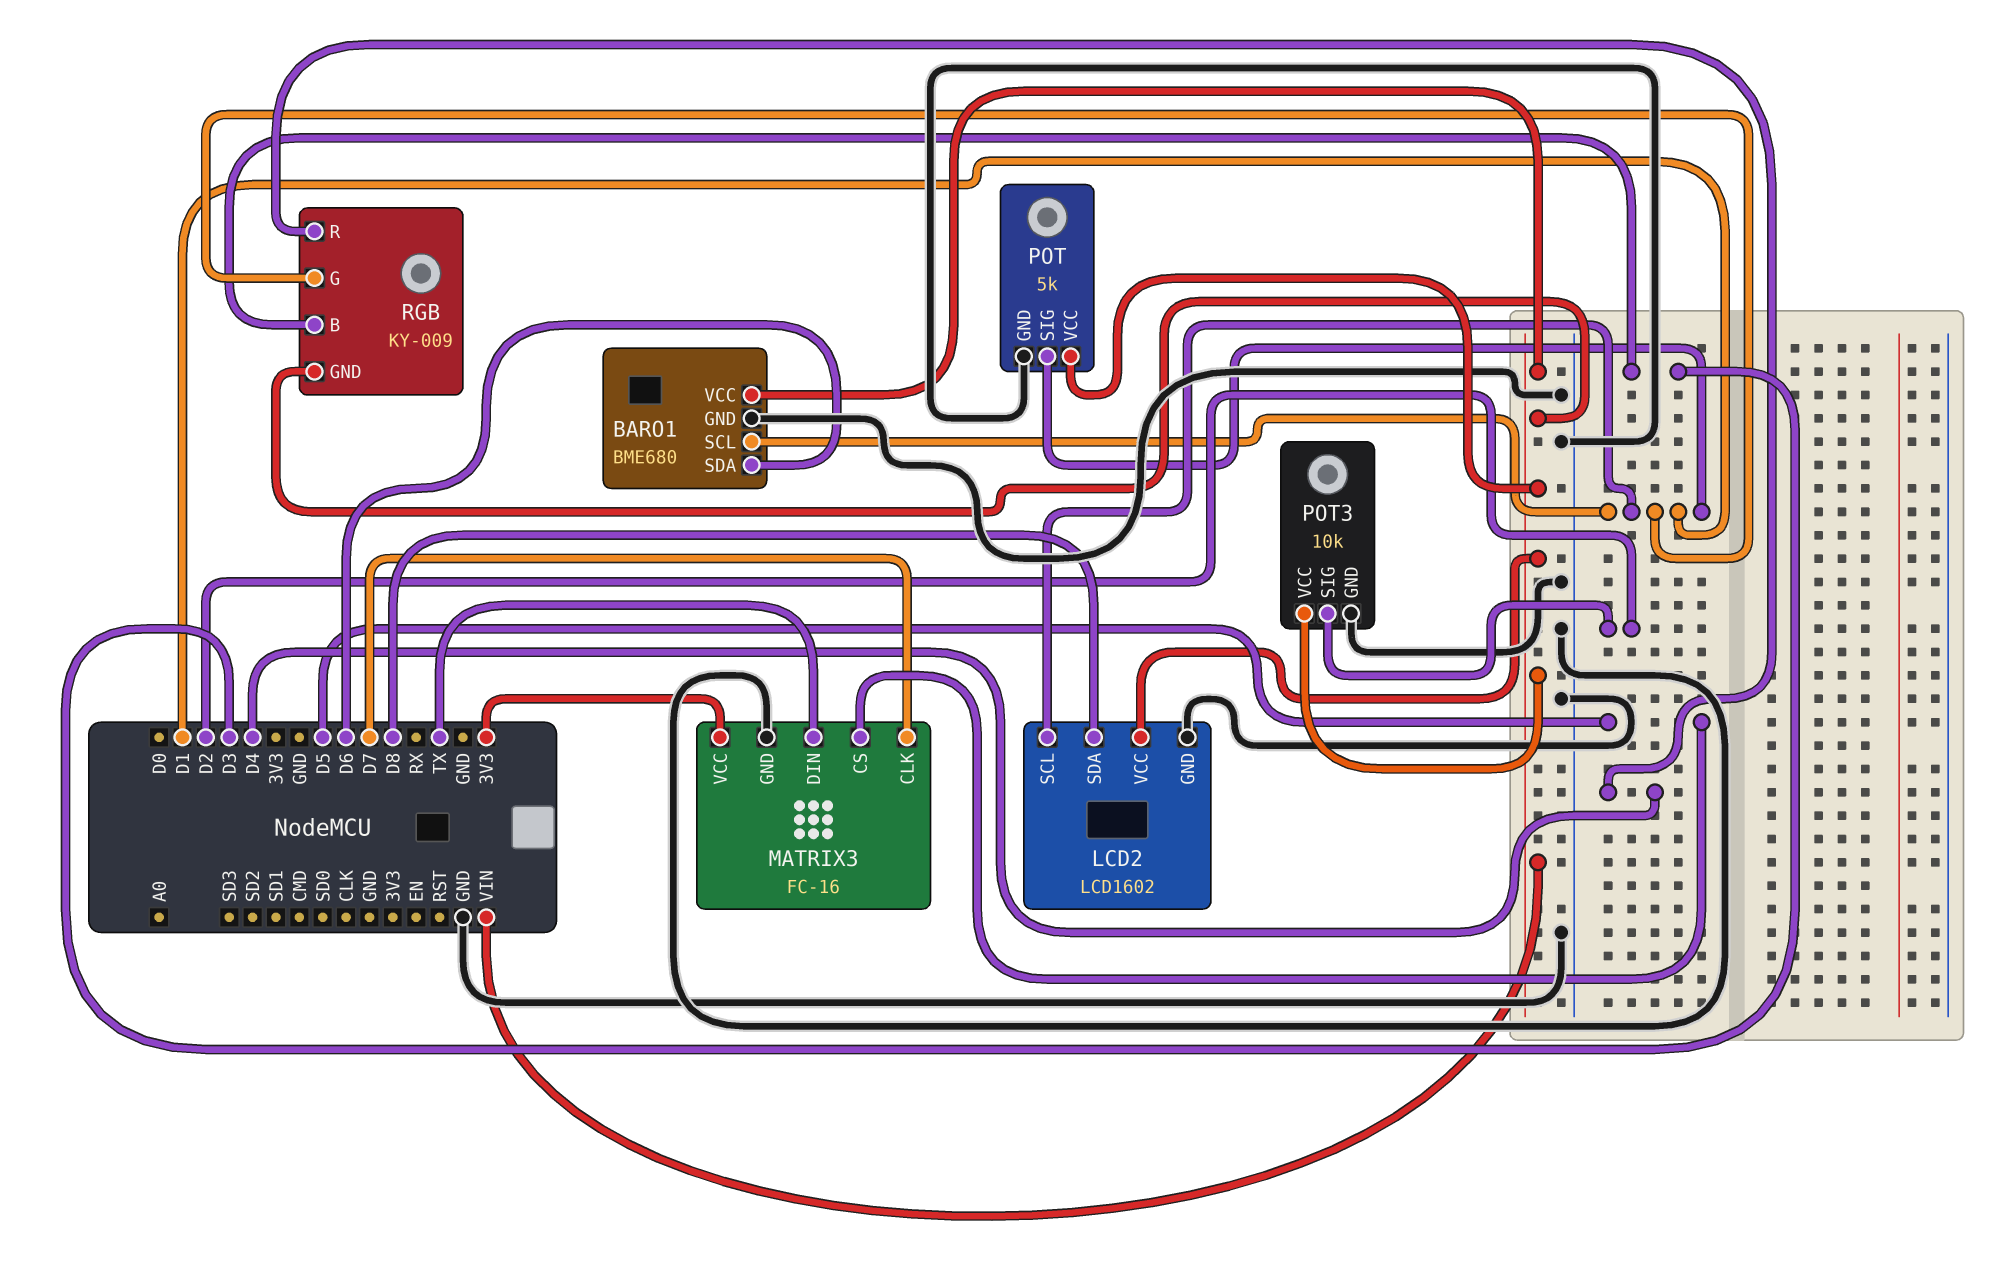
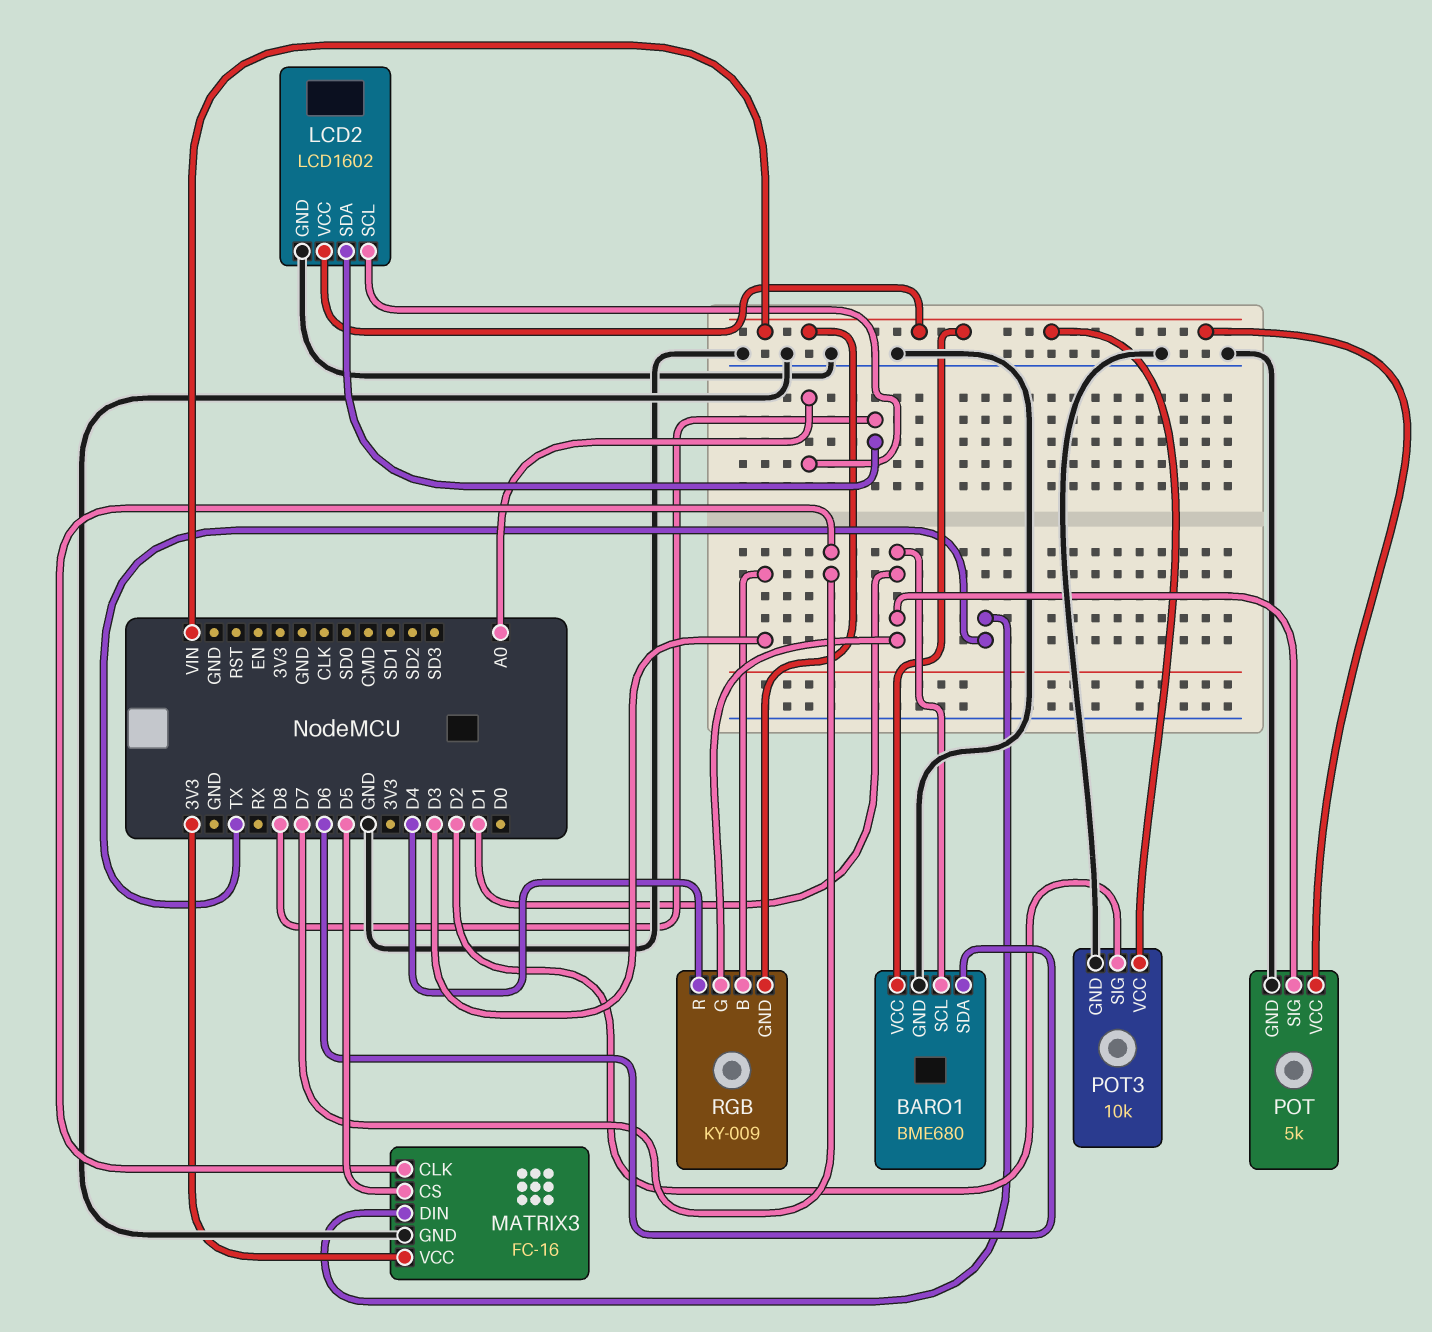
LCD2 pin SCL: D1 -> A0

